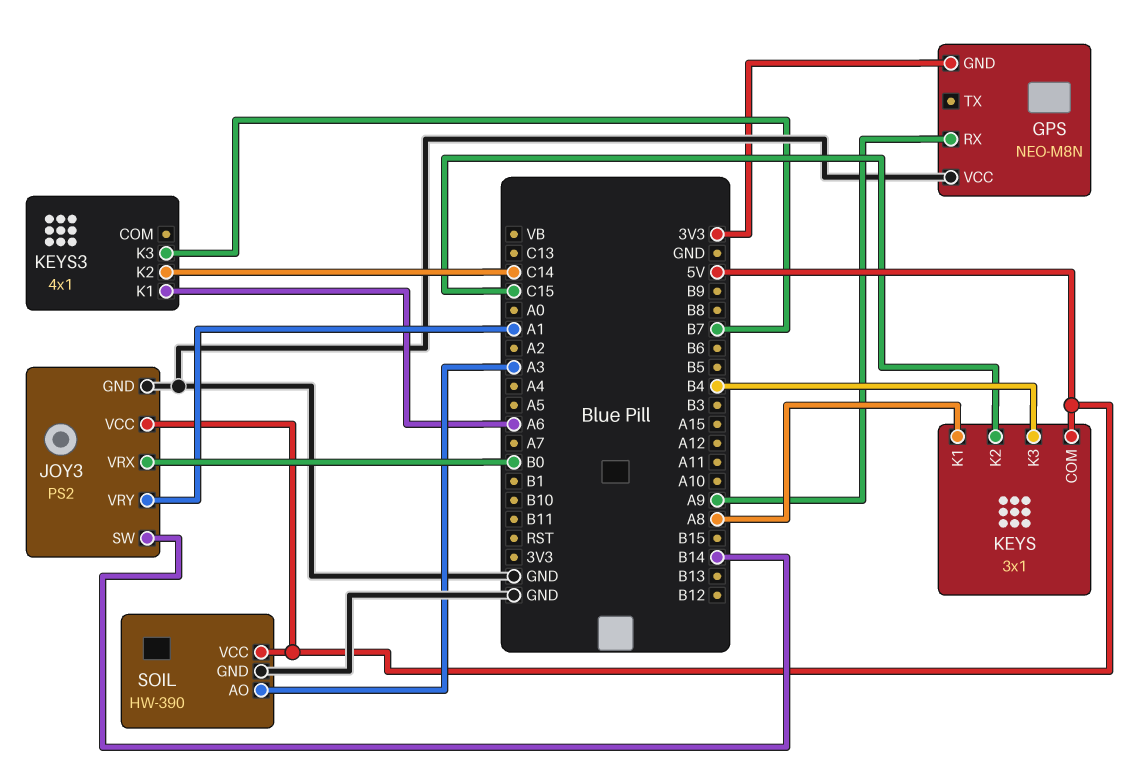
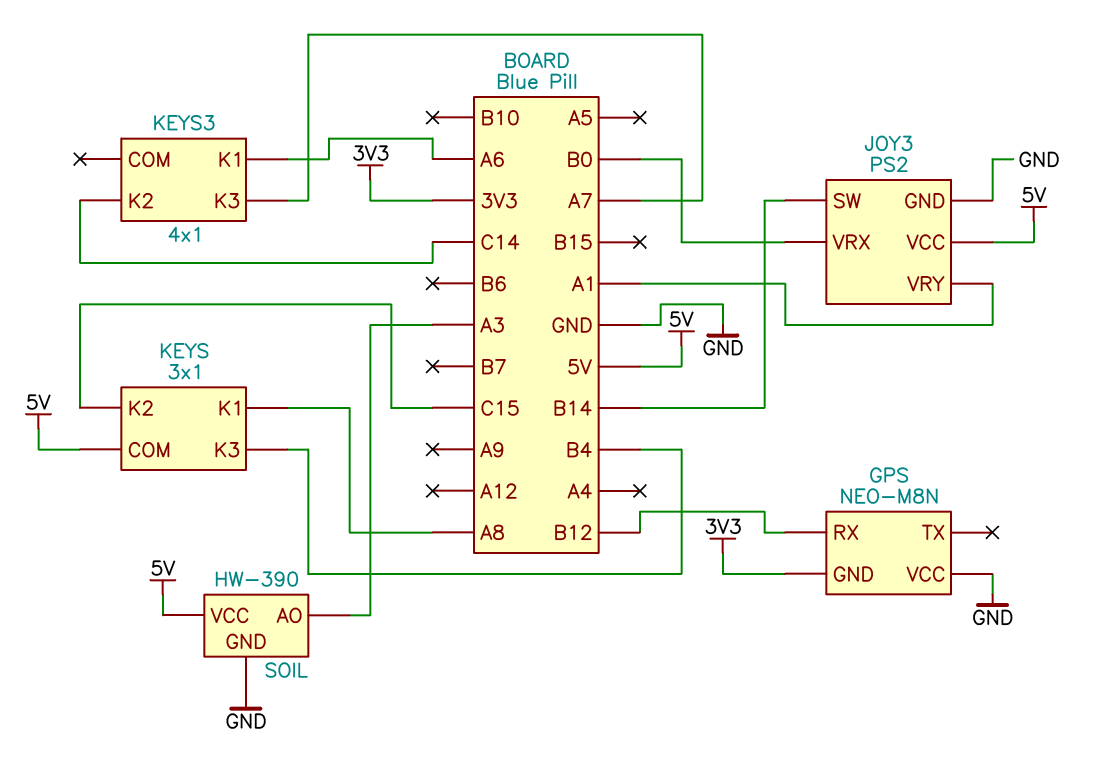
GPS pin RX: A9 -> B12
KEYS3 pin K3: B7 -> A7

